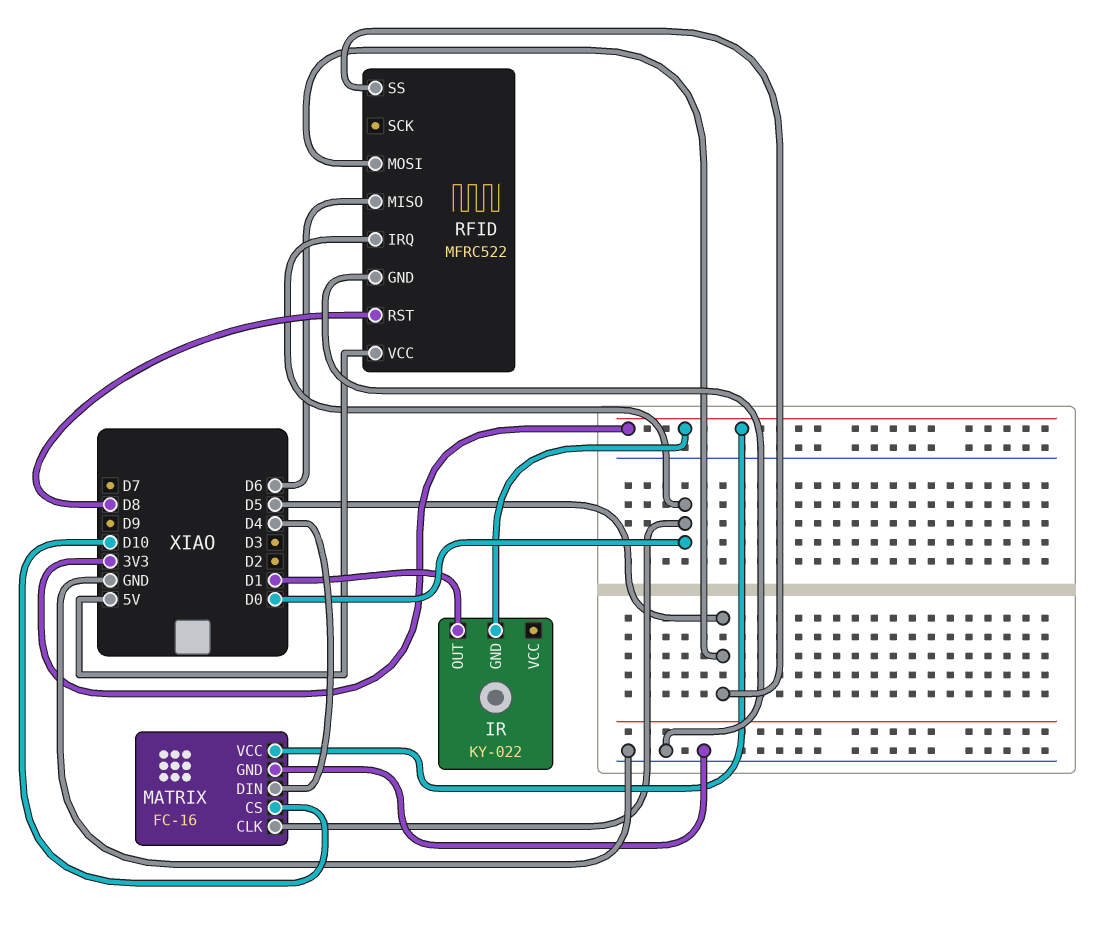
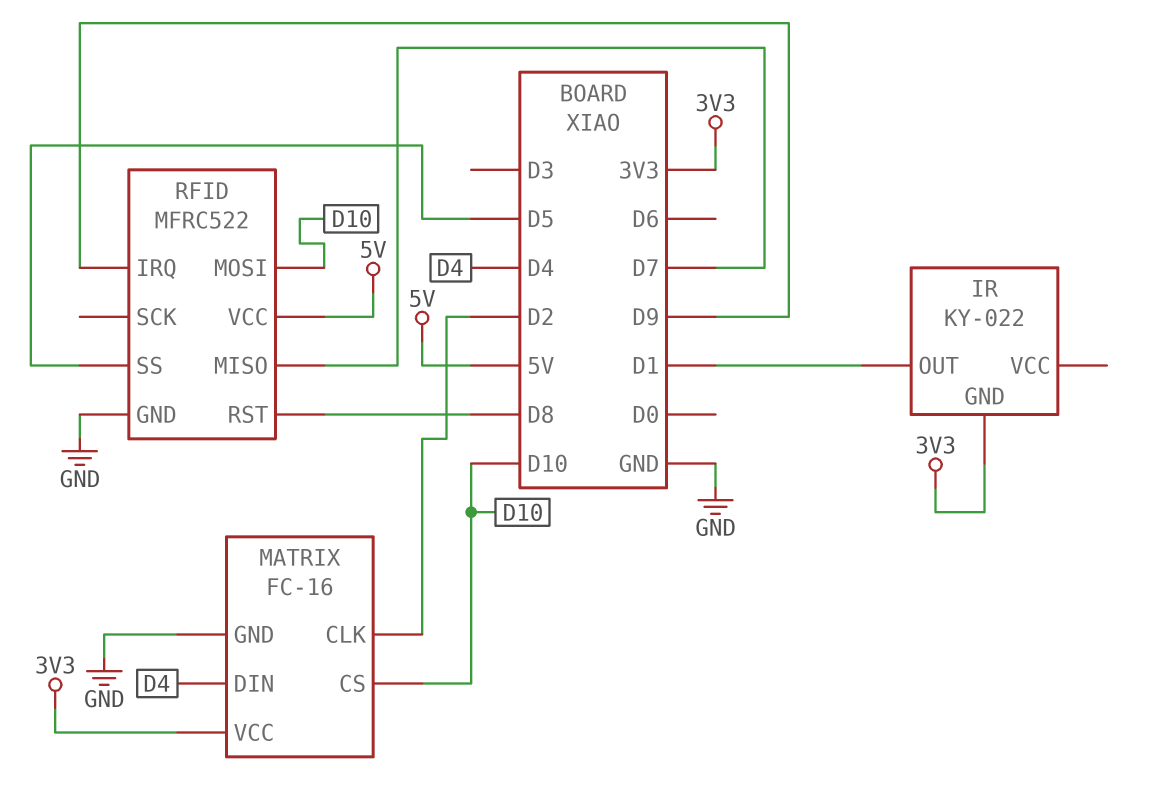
MATRIX pin CLK: D0 -> D2
RFID pin IRQ: D0 -> D9
RFID pin MISO: D6 -> D7
RFID pin MOSI: D5 -> D10

